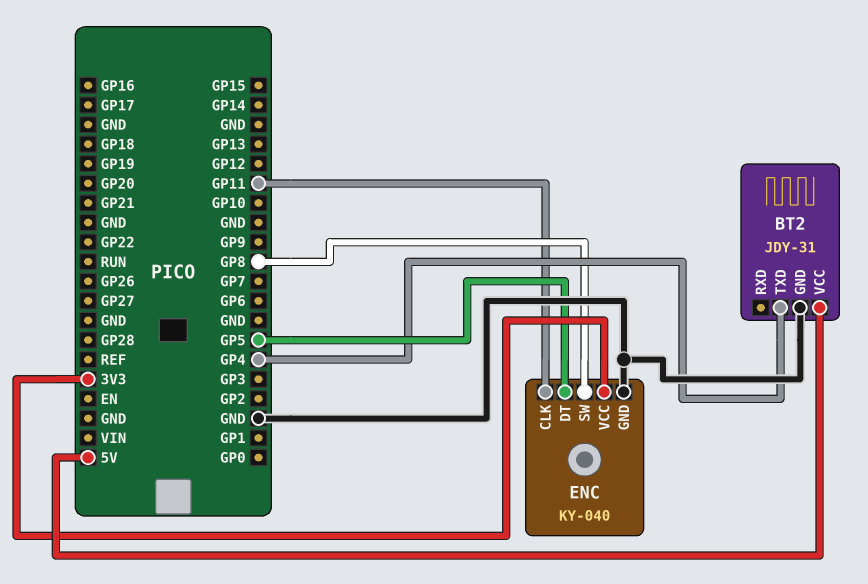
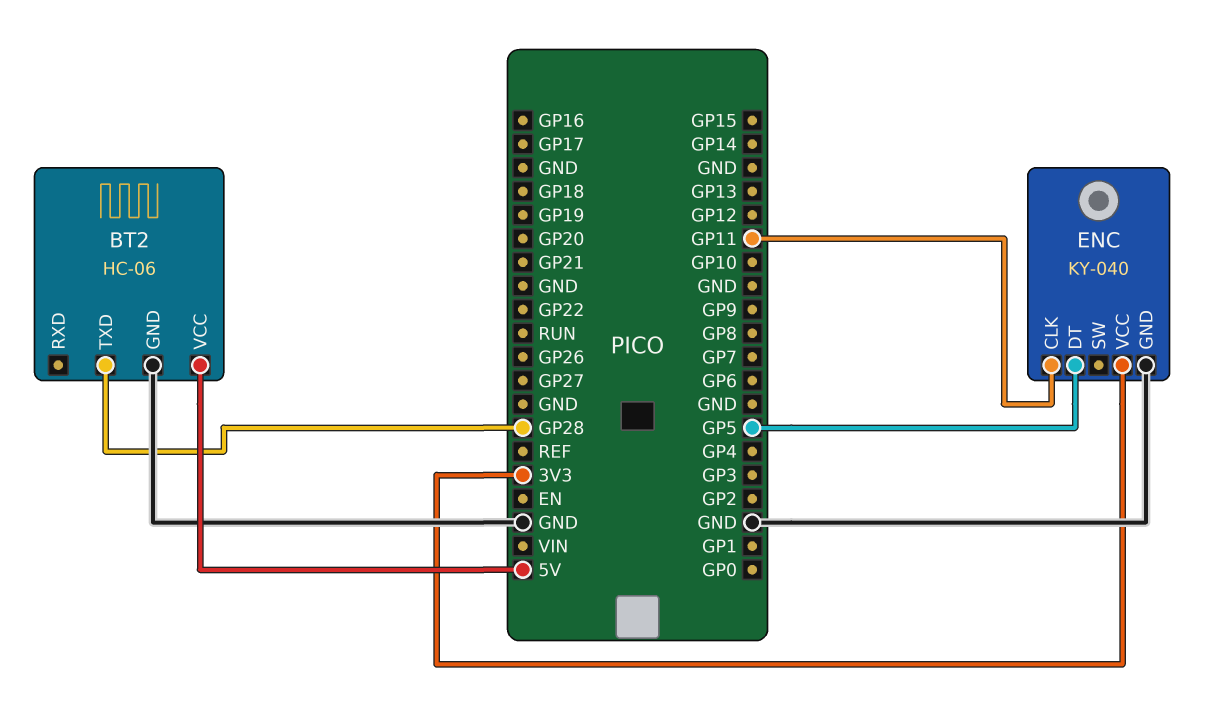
BT2: JDY-31 -> HC-06
BT2 pin TXD: GP4 -> GP28
ENC pin SW: GP8 -> none

